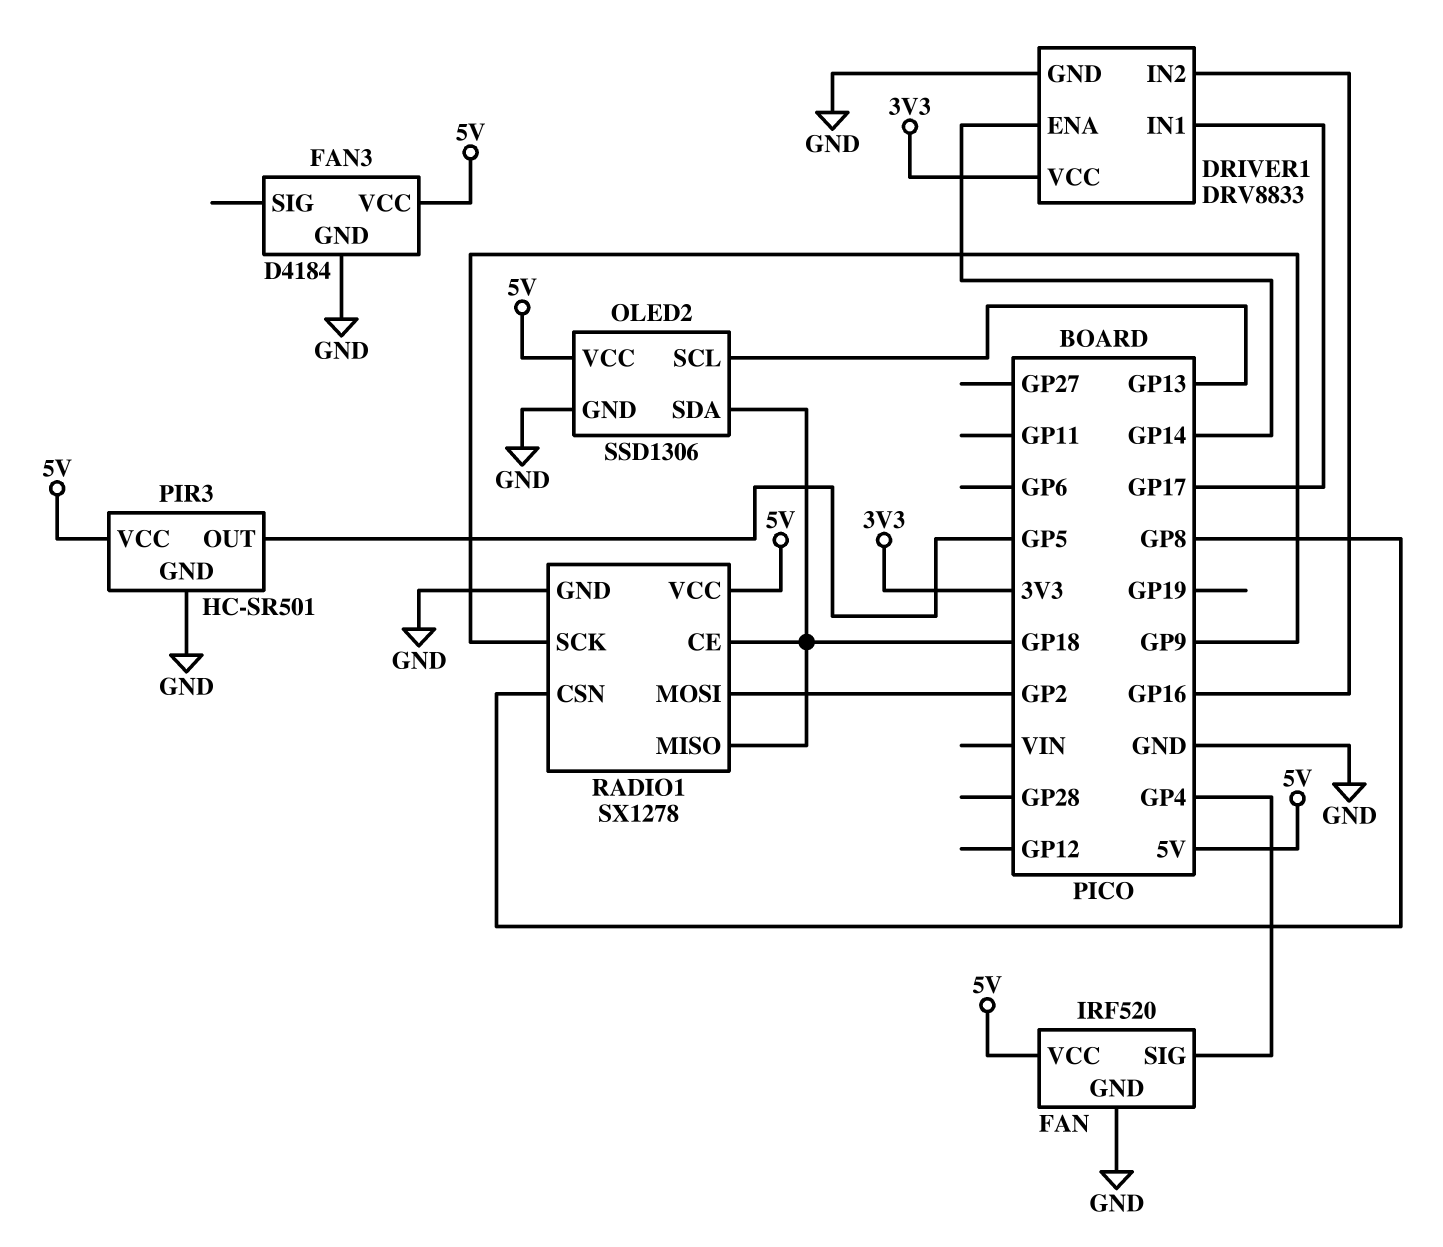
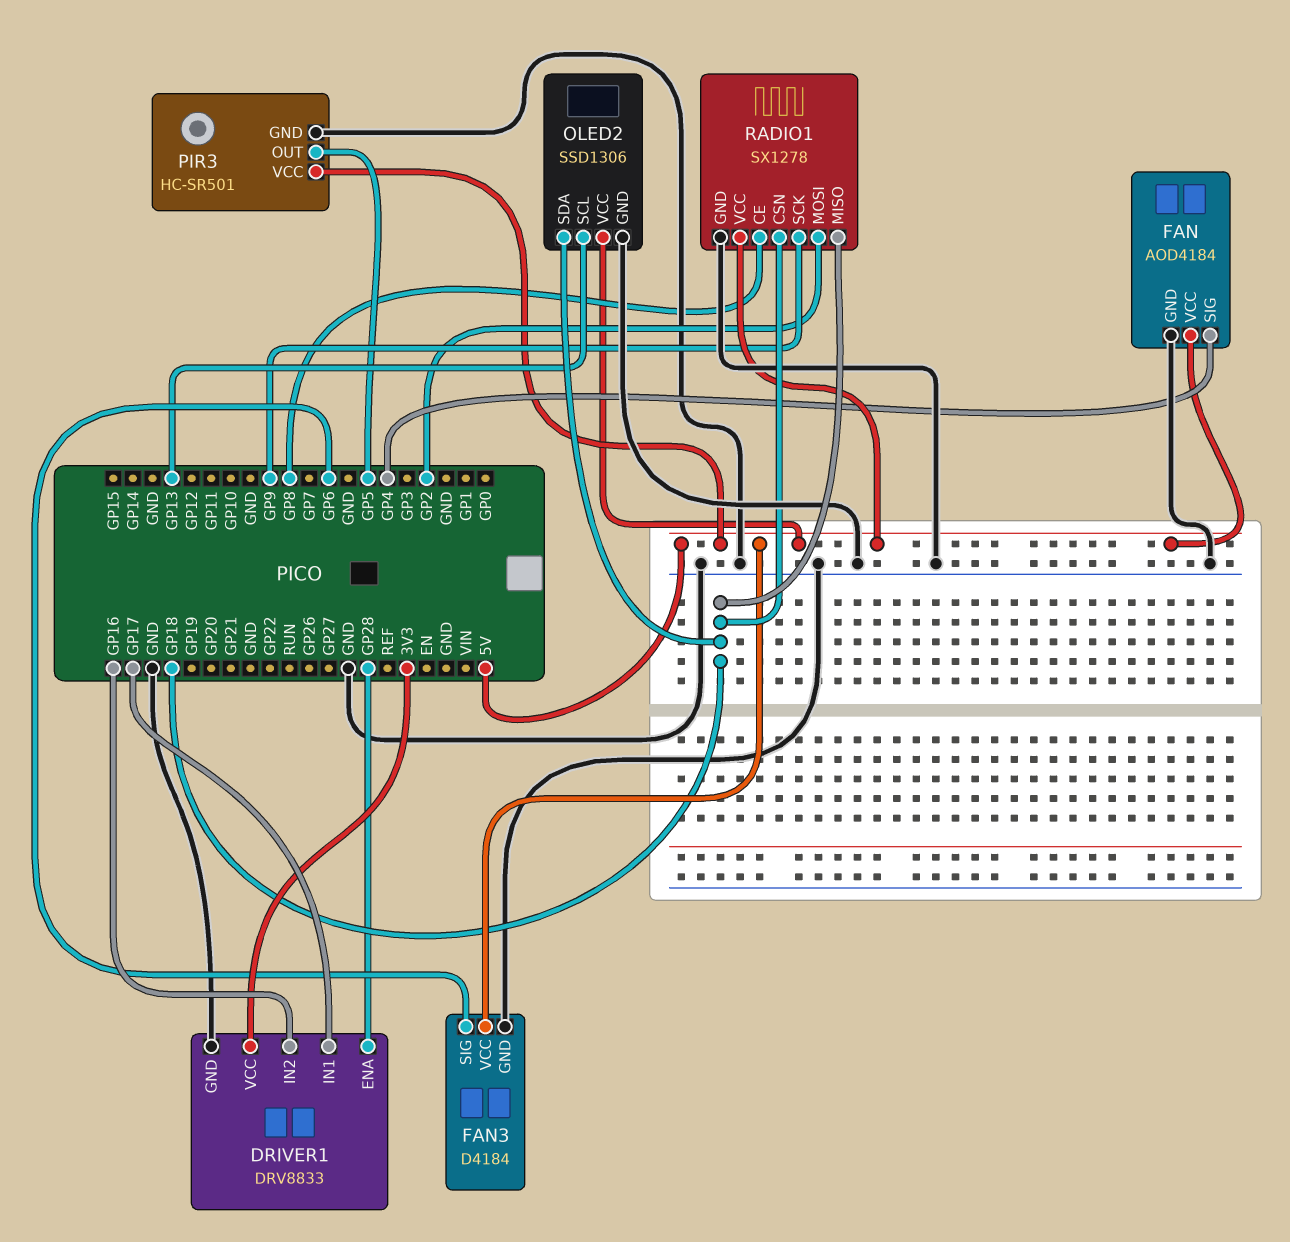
DRIVER1 pin ENA: GP14 -> GP28
FAN: IRF520 -> AOD4184
FAN3 pin SIG: none -> GP6
RADIO1 pin CE: GP18 -> GP8
RADIO1 pin CSN: GP8 -> GP18

